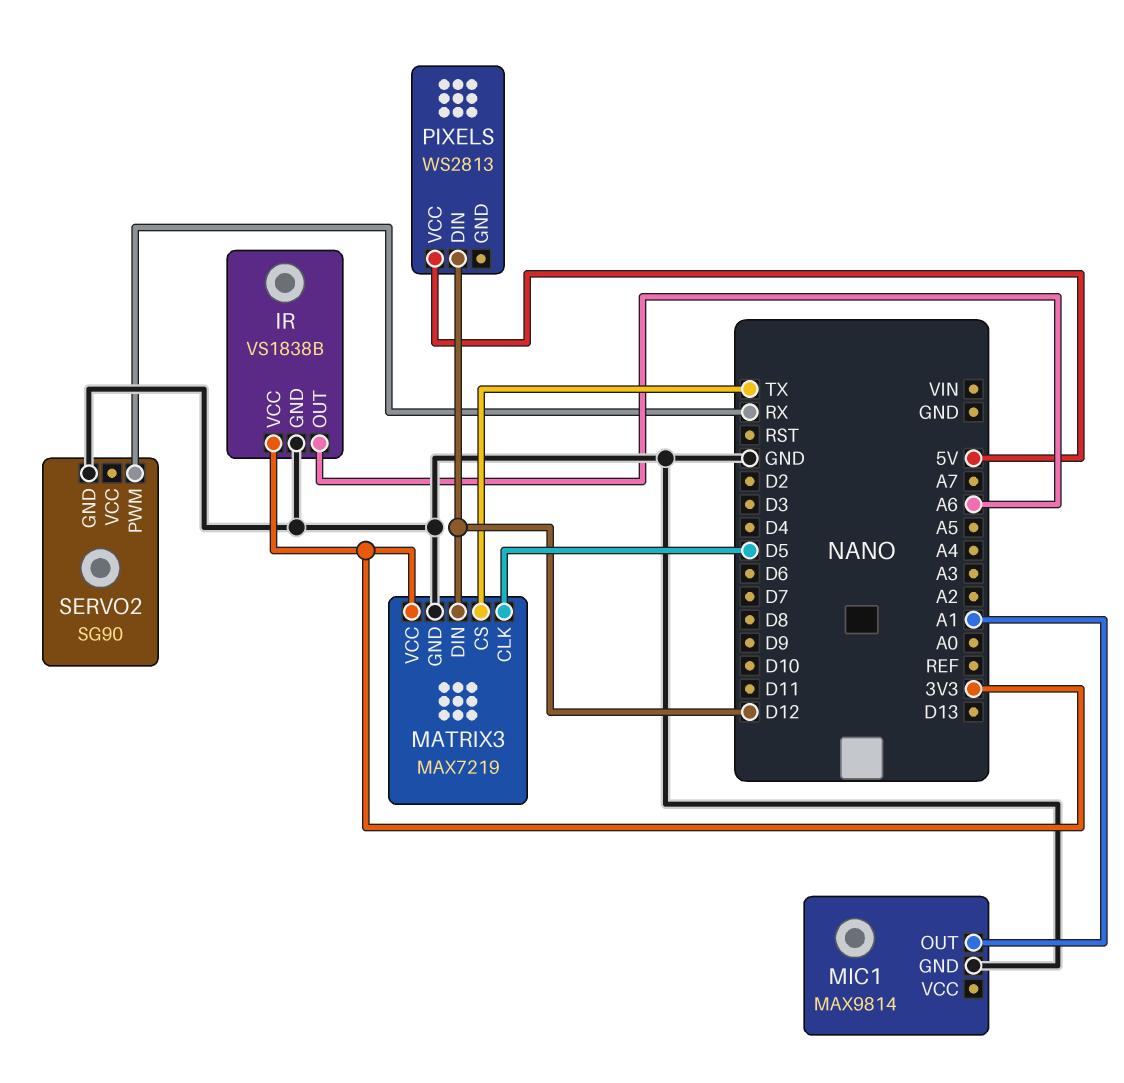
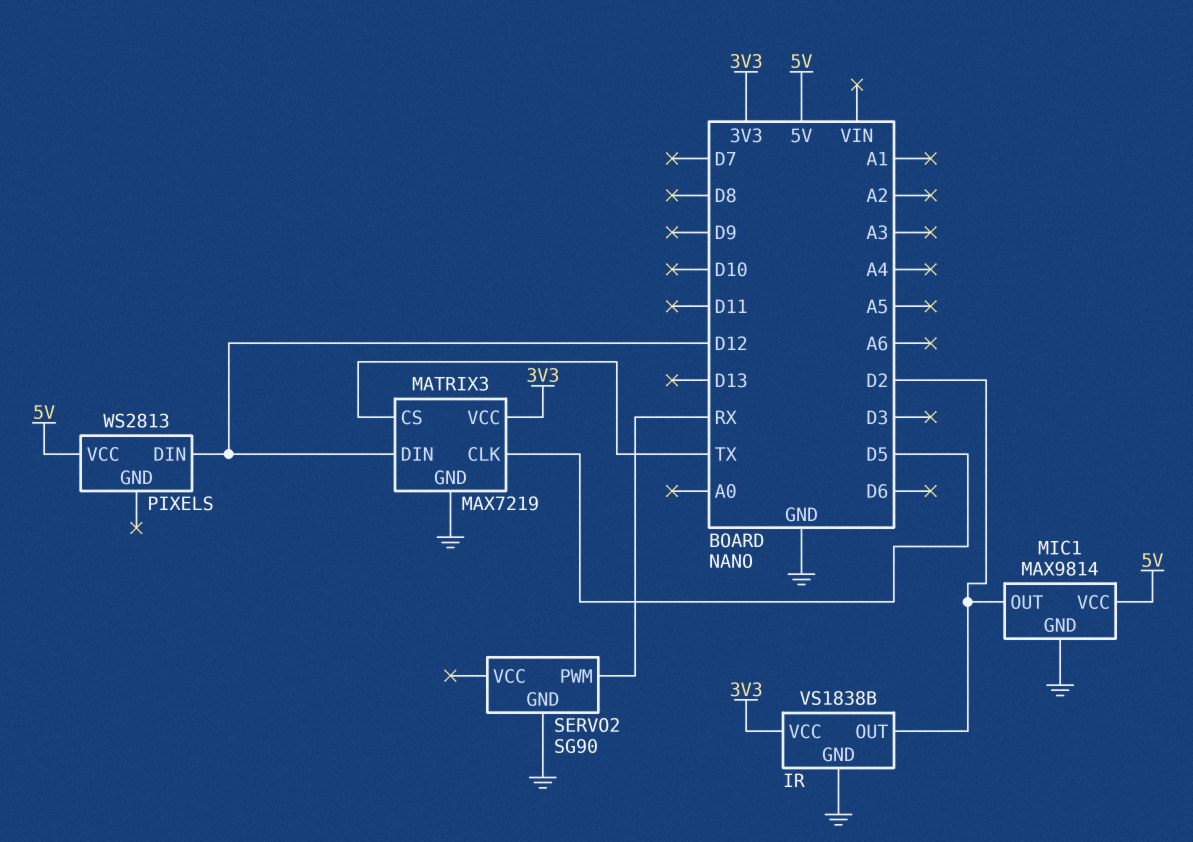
IR pin OUT: A6 -> D2
MIC1 pin OUT: A1 -> D2
MIC1 pin VCC: none -> 5V

